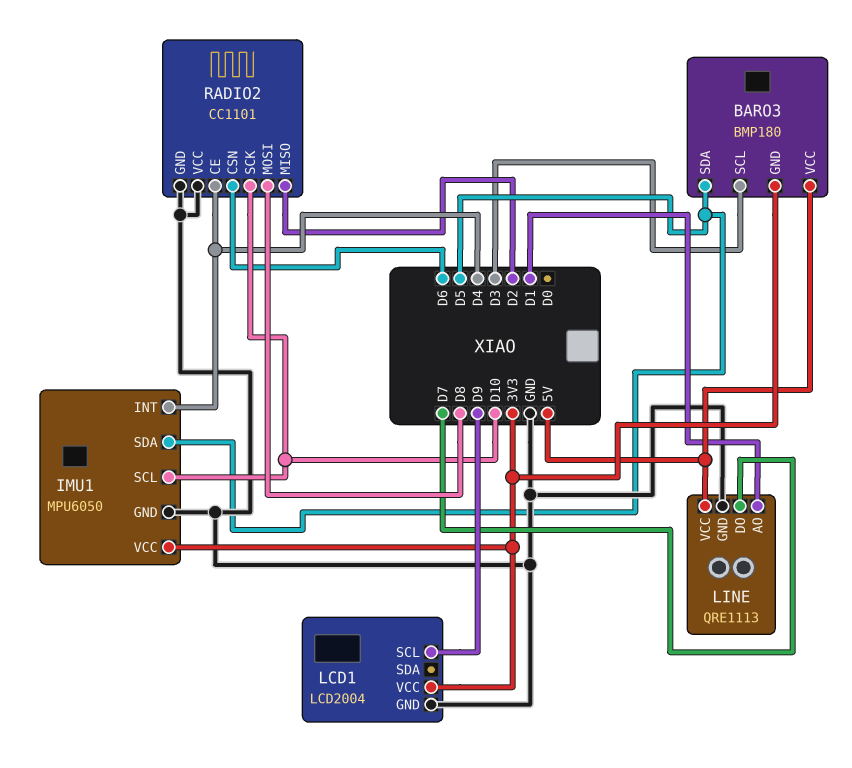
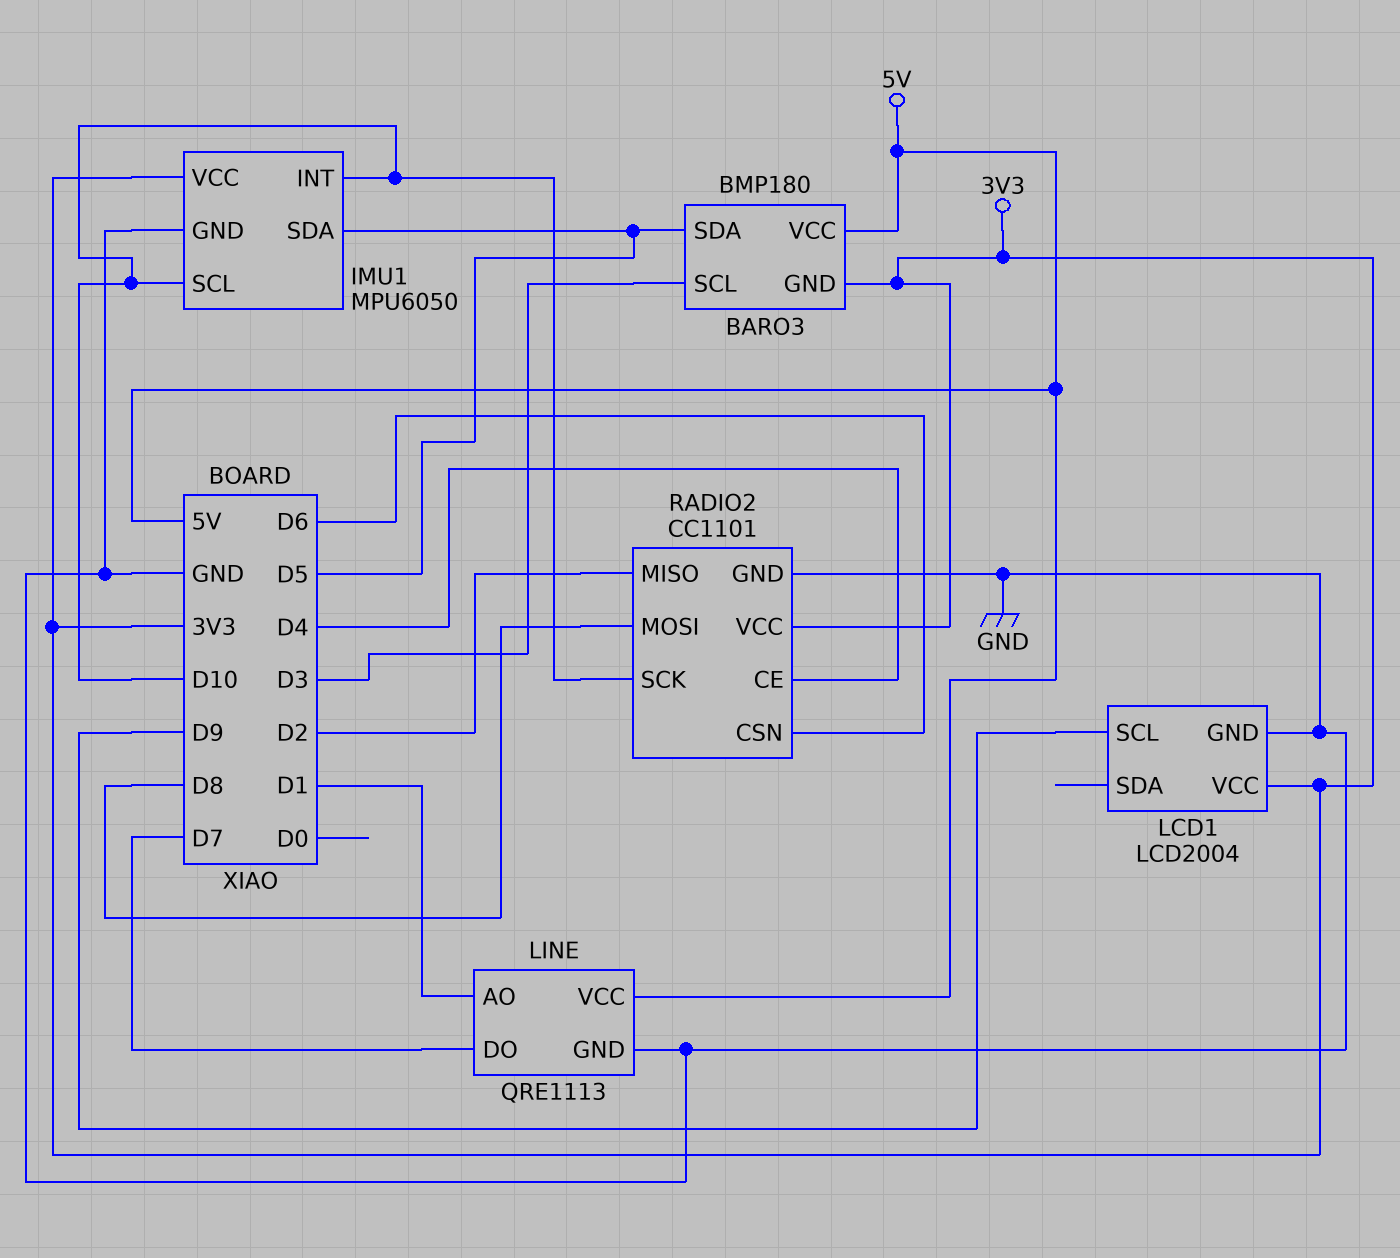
IMU1 pin INT: D4 -> D10
RADIO2 pin VCC: GND -> 3V3

